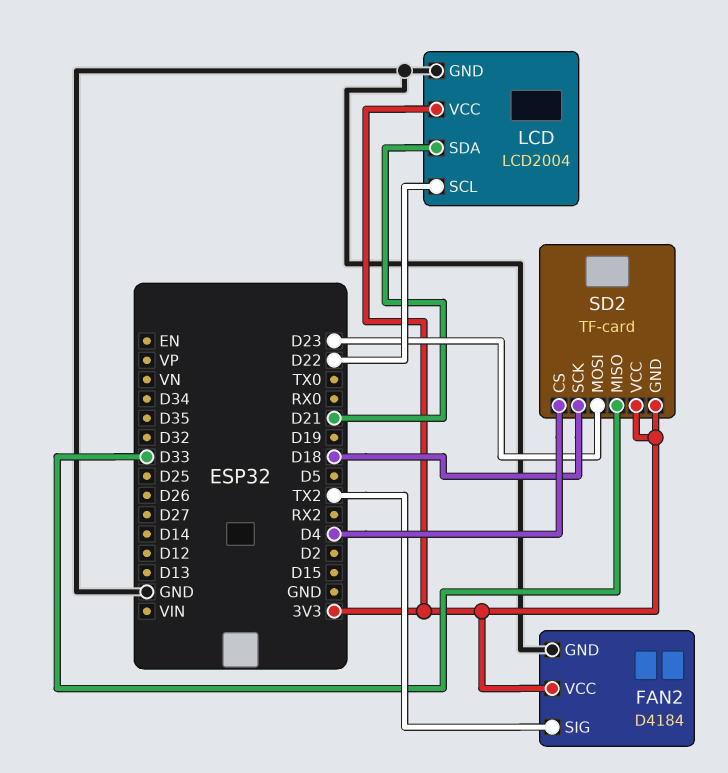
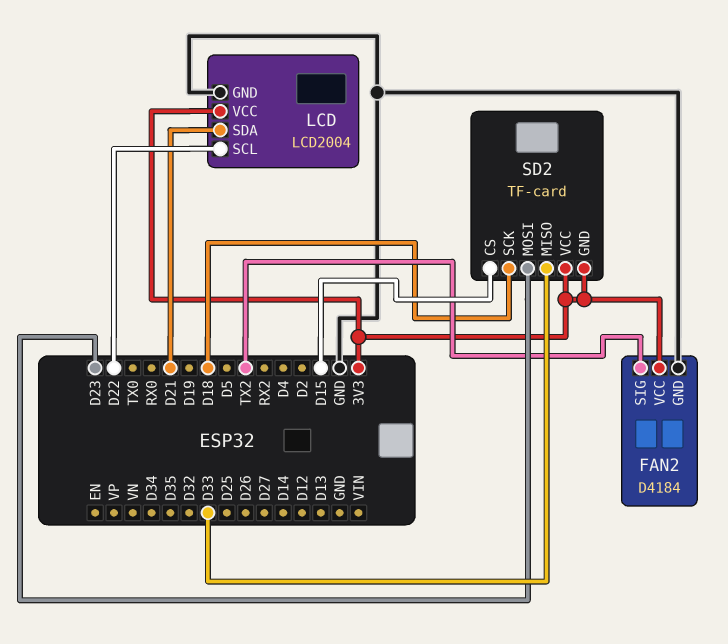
SD2 pin CS: D4 -> D15

